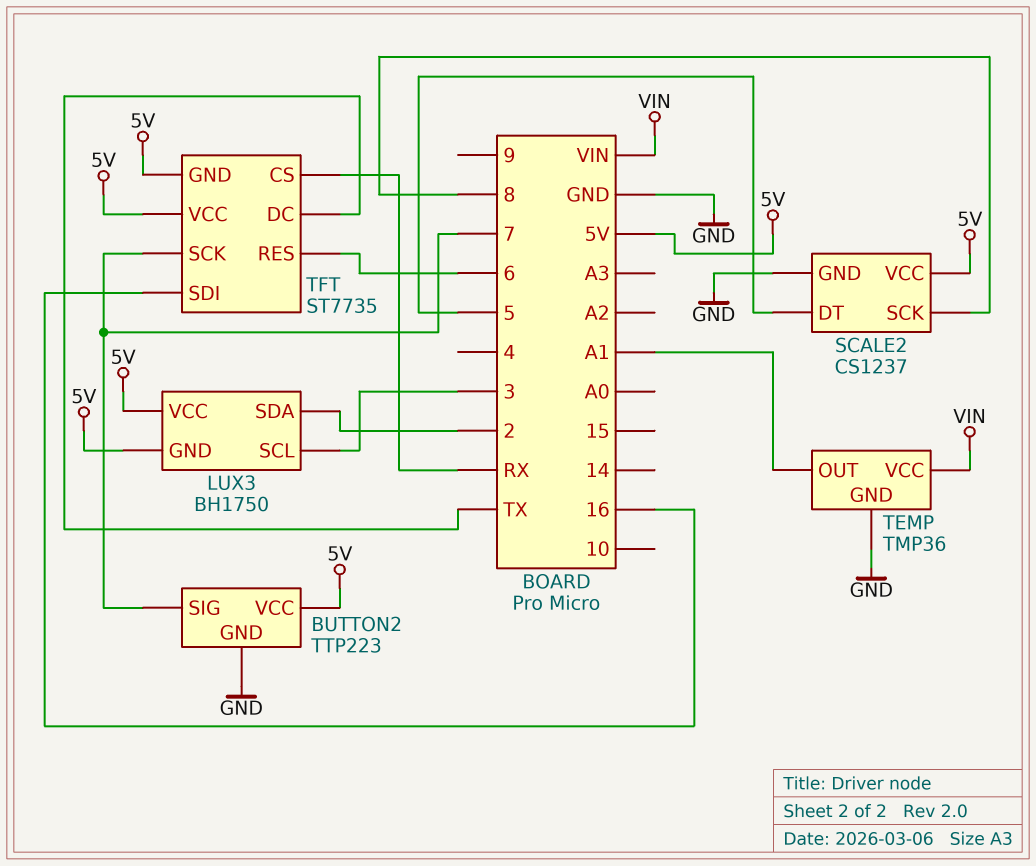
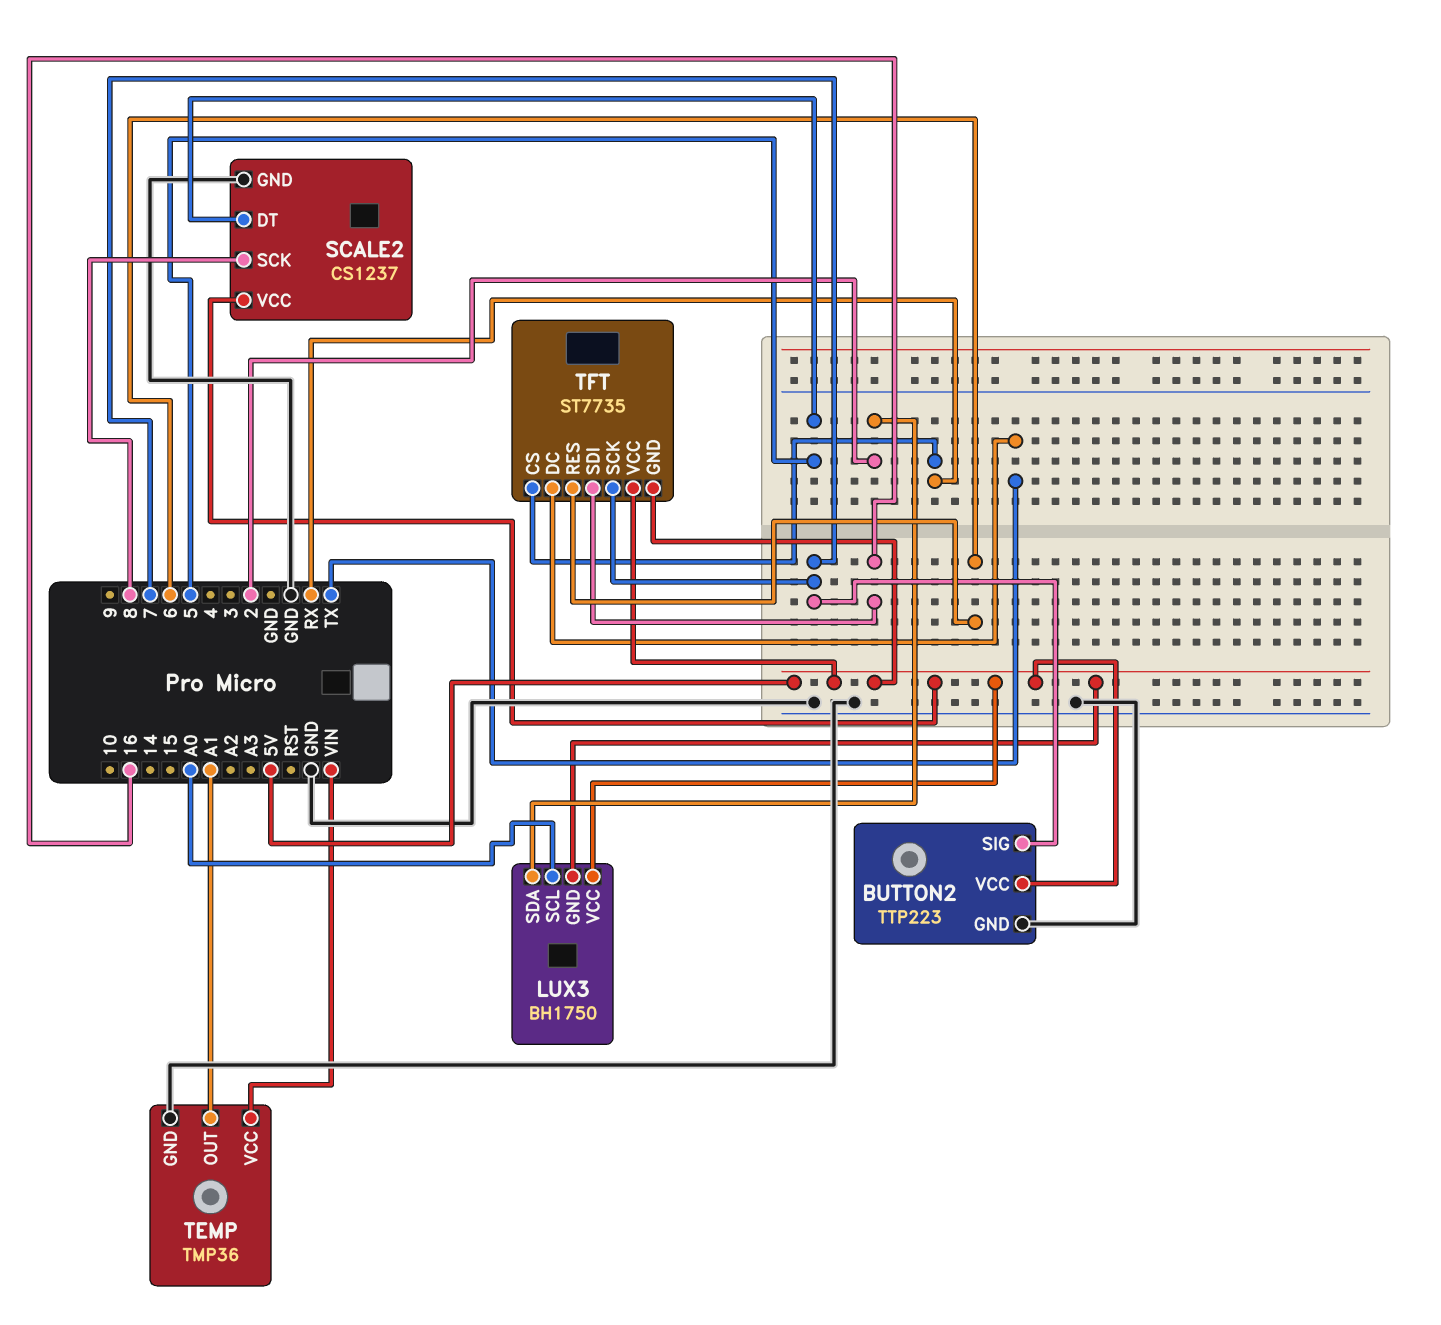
LUX3 pin SCL: 3 -> A0

